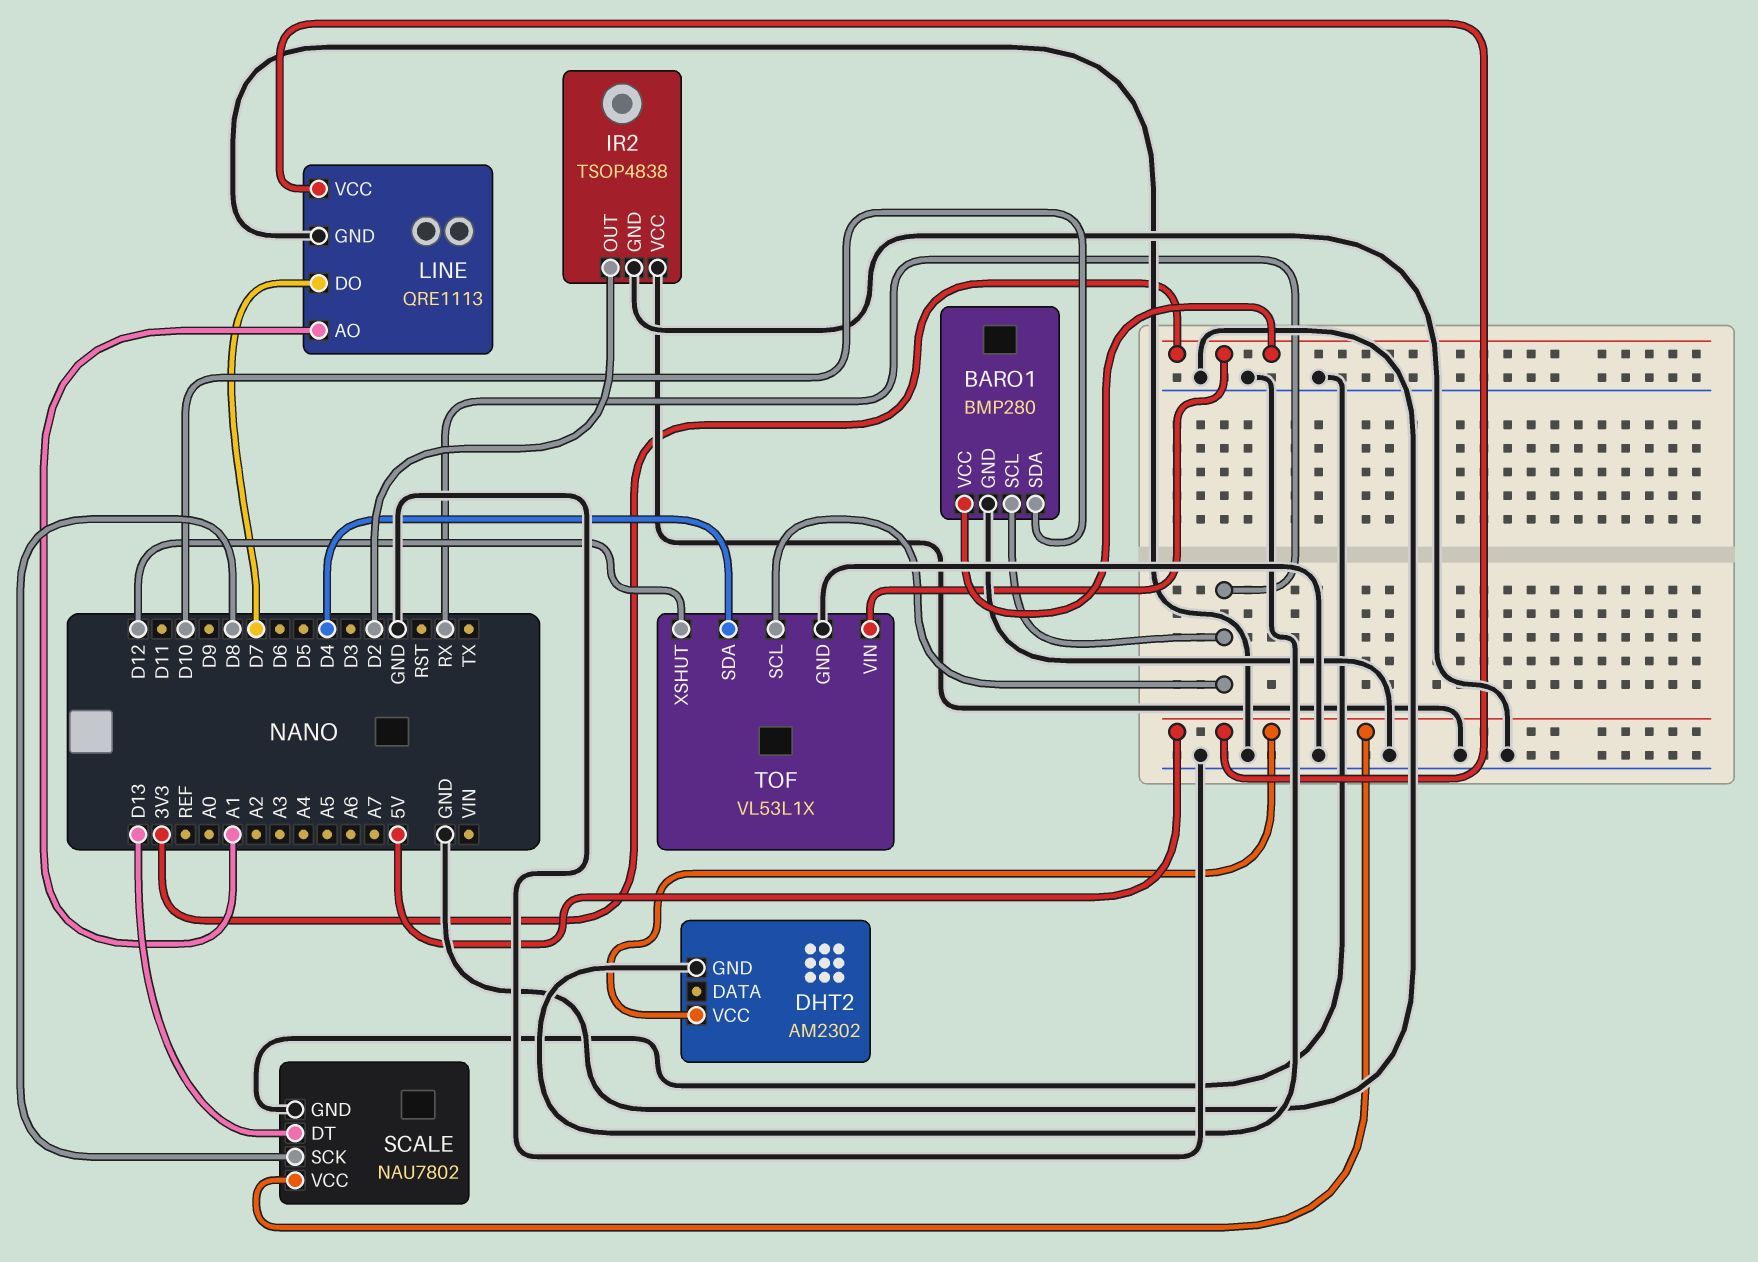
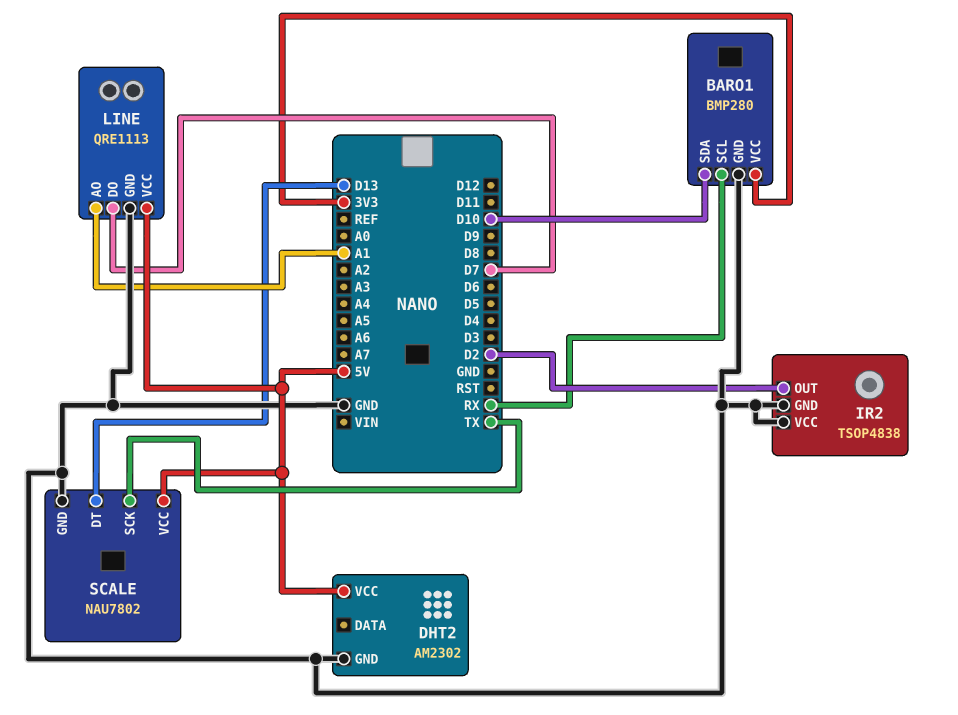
SCALE pin SCK: D8 -> TX
TOF: VL53L1X -> none
TOF pin GND: GND -> none
TOF pin SCL: RX -> none
TOF pin SDA: D4 -> none
TOF pin VIN: 3V3 -> none
TOF pin XSHUT: D12 -> none

